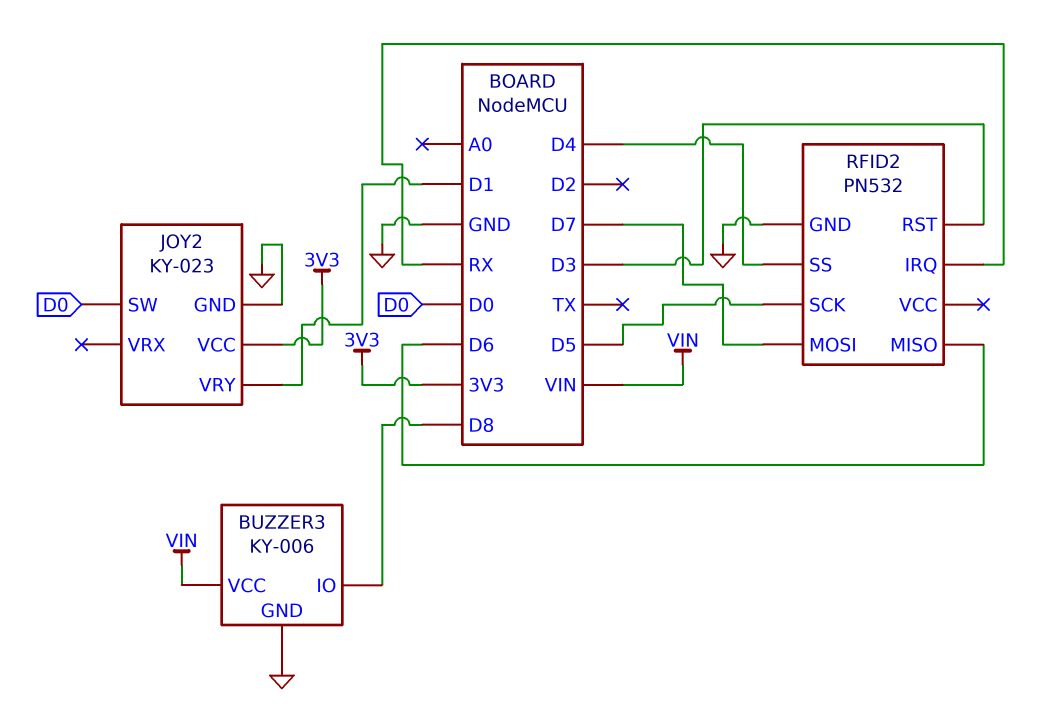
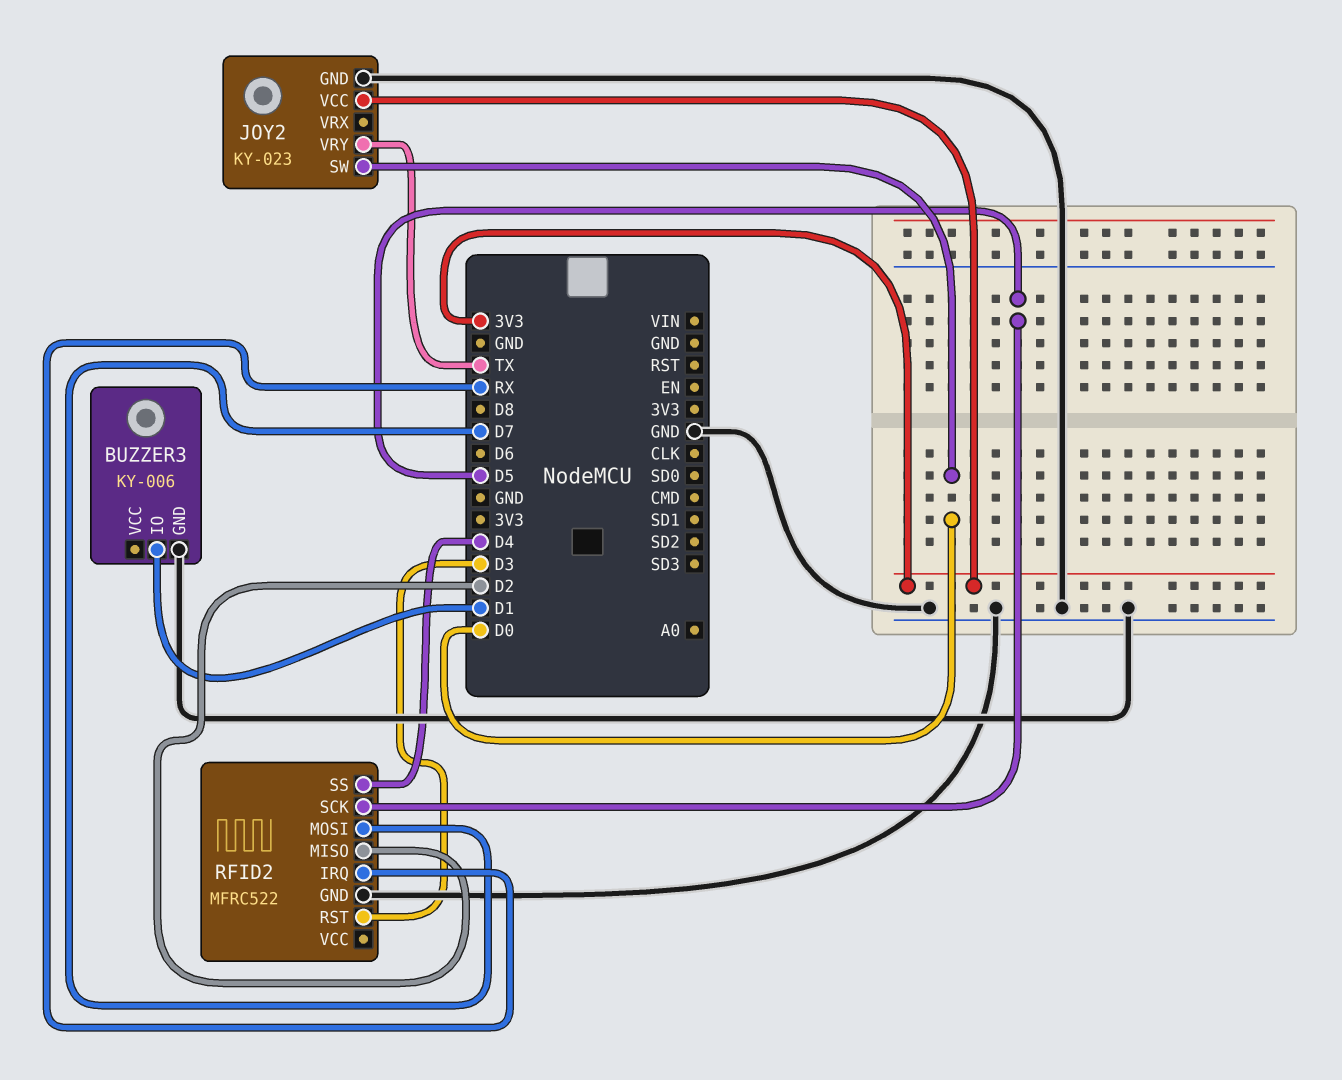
BUZZER3 pin IO: D8 -> D1
BUZZER3 pin VCC: VIN -> none
JOY2 pin VRY: D1 -> TX
RFID2: PN532 -> MFRC522
RFID2 pin MISO: D6 -> D2

